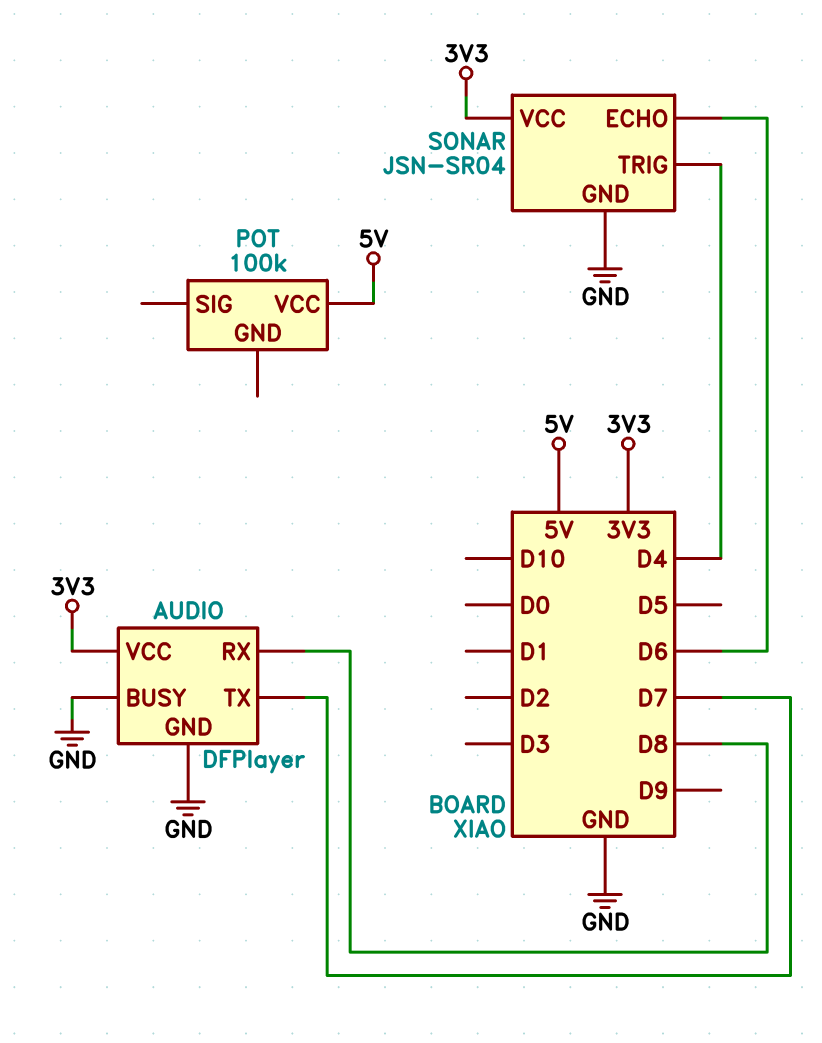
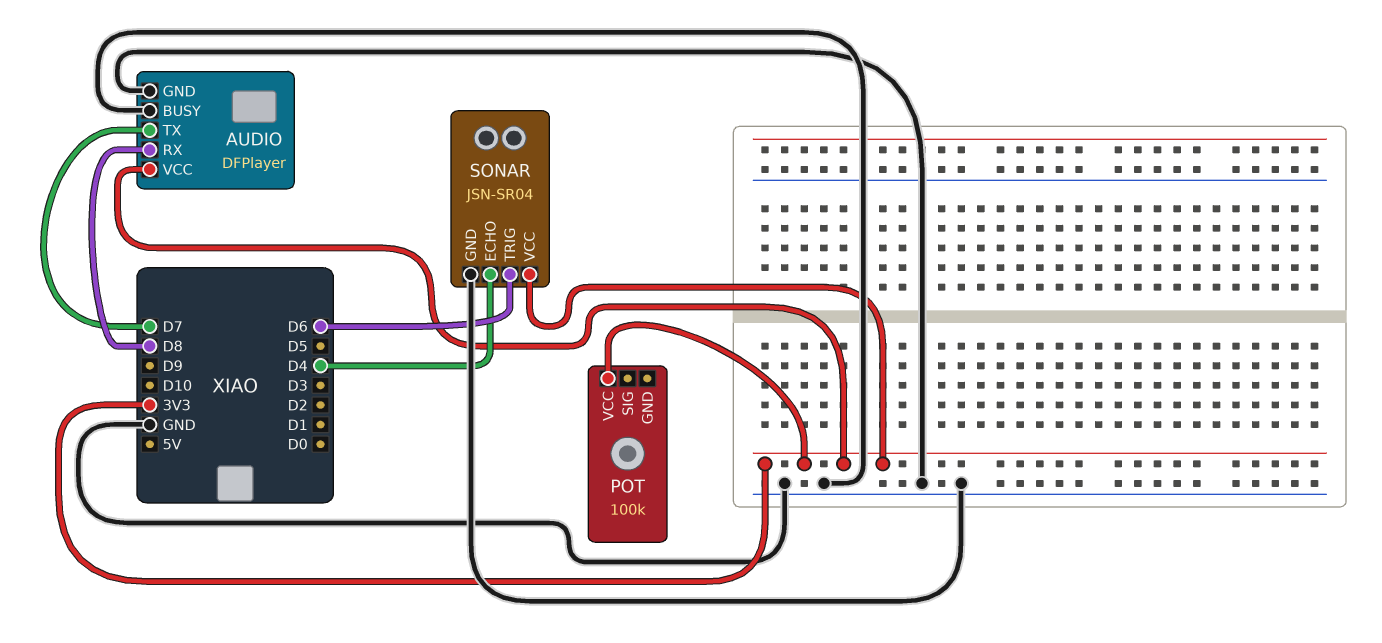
POT pin VCC: 5V -> 3V3
SONAR pin ECHO: D6 -> D4
SONAR pin TRIG: D4 -> D6

